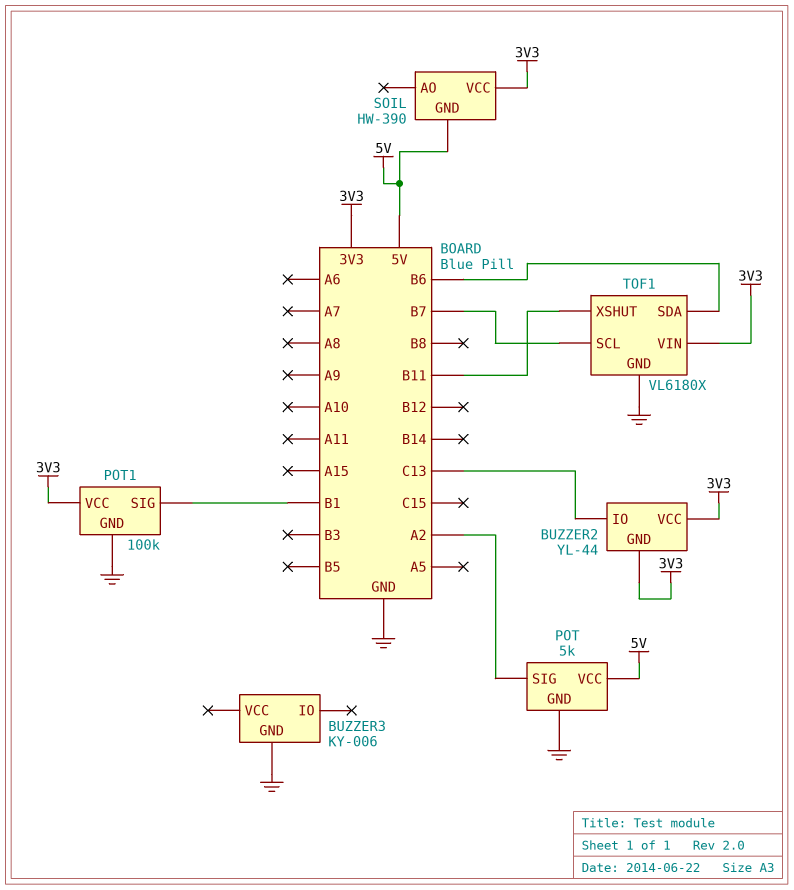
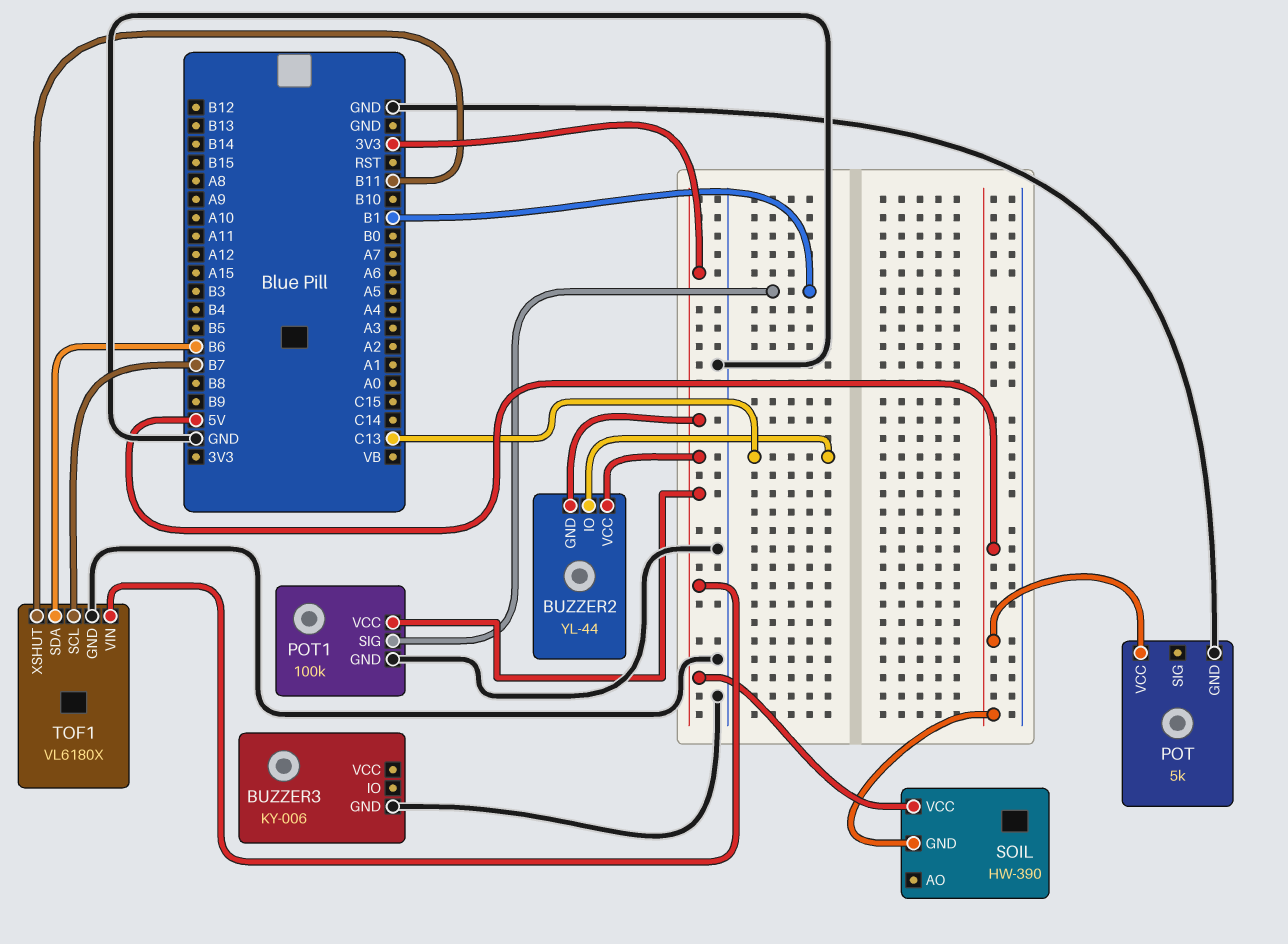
POT pin SIG: A2 -> none

